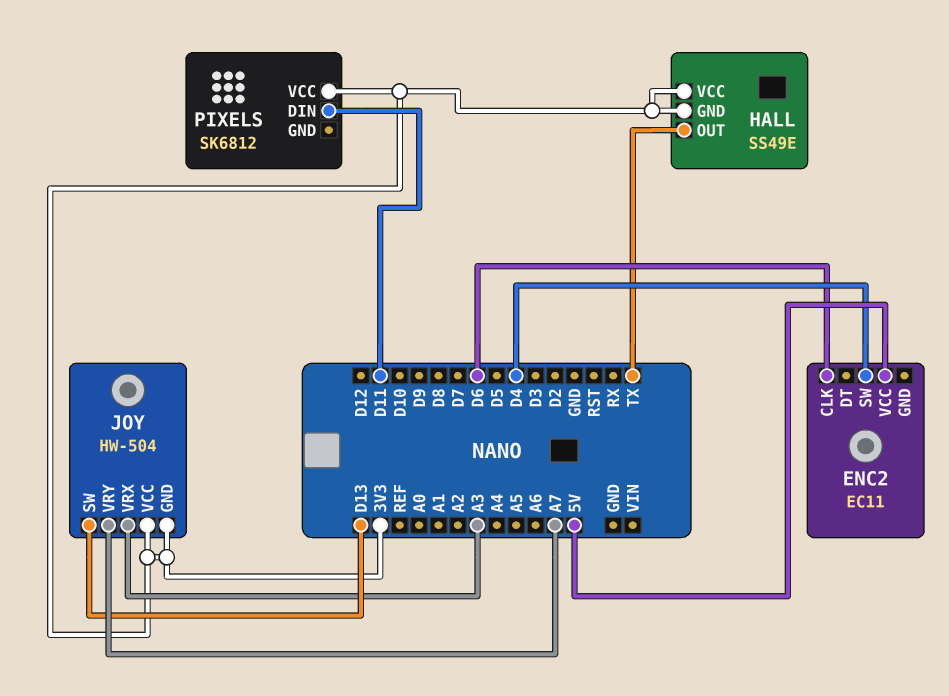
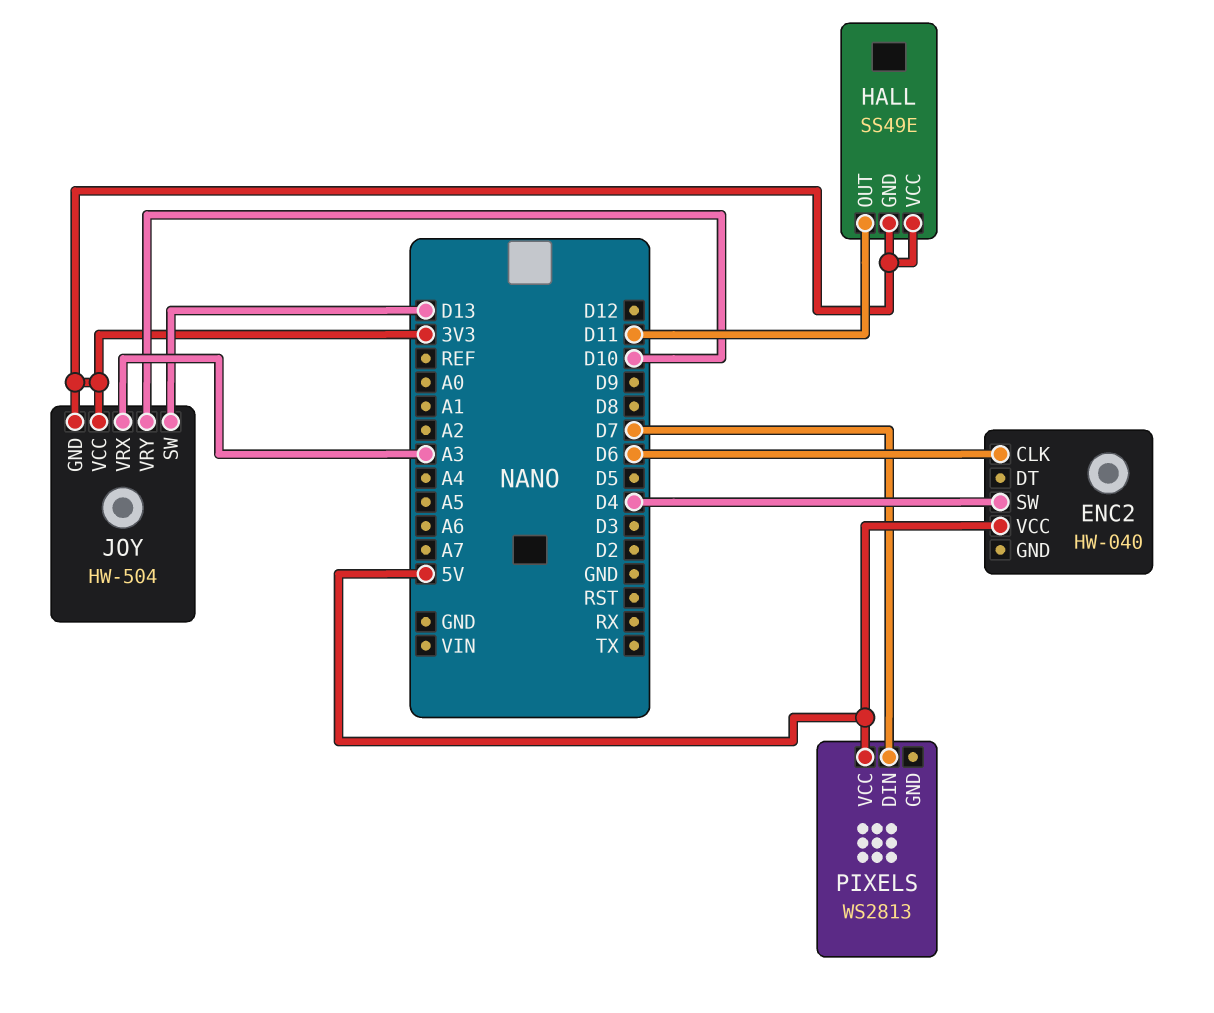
ENC2: EC11 -> HW-040
HALL pin OUT: TX -> D11
JOY pin VRY: A7 -> D10
PIXELS: SK6812 -> WS2813
PIXELS pin DIN: D11 -> D7
PIXELS pin VCC: 3V3 -> 5V

